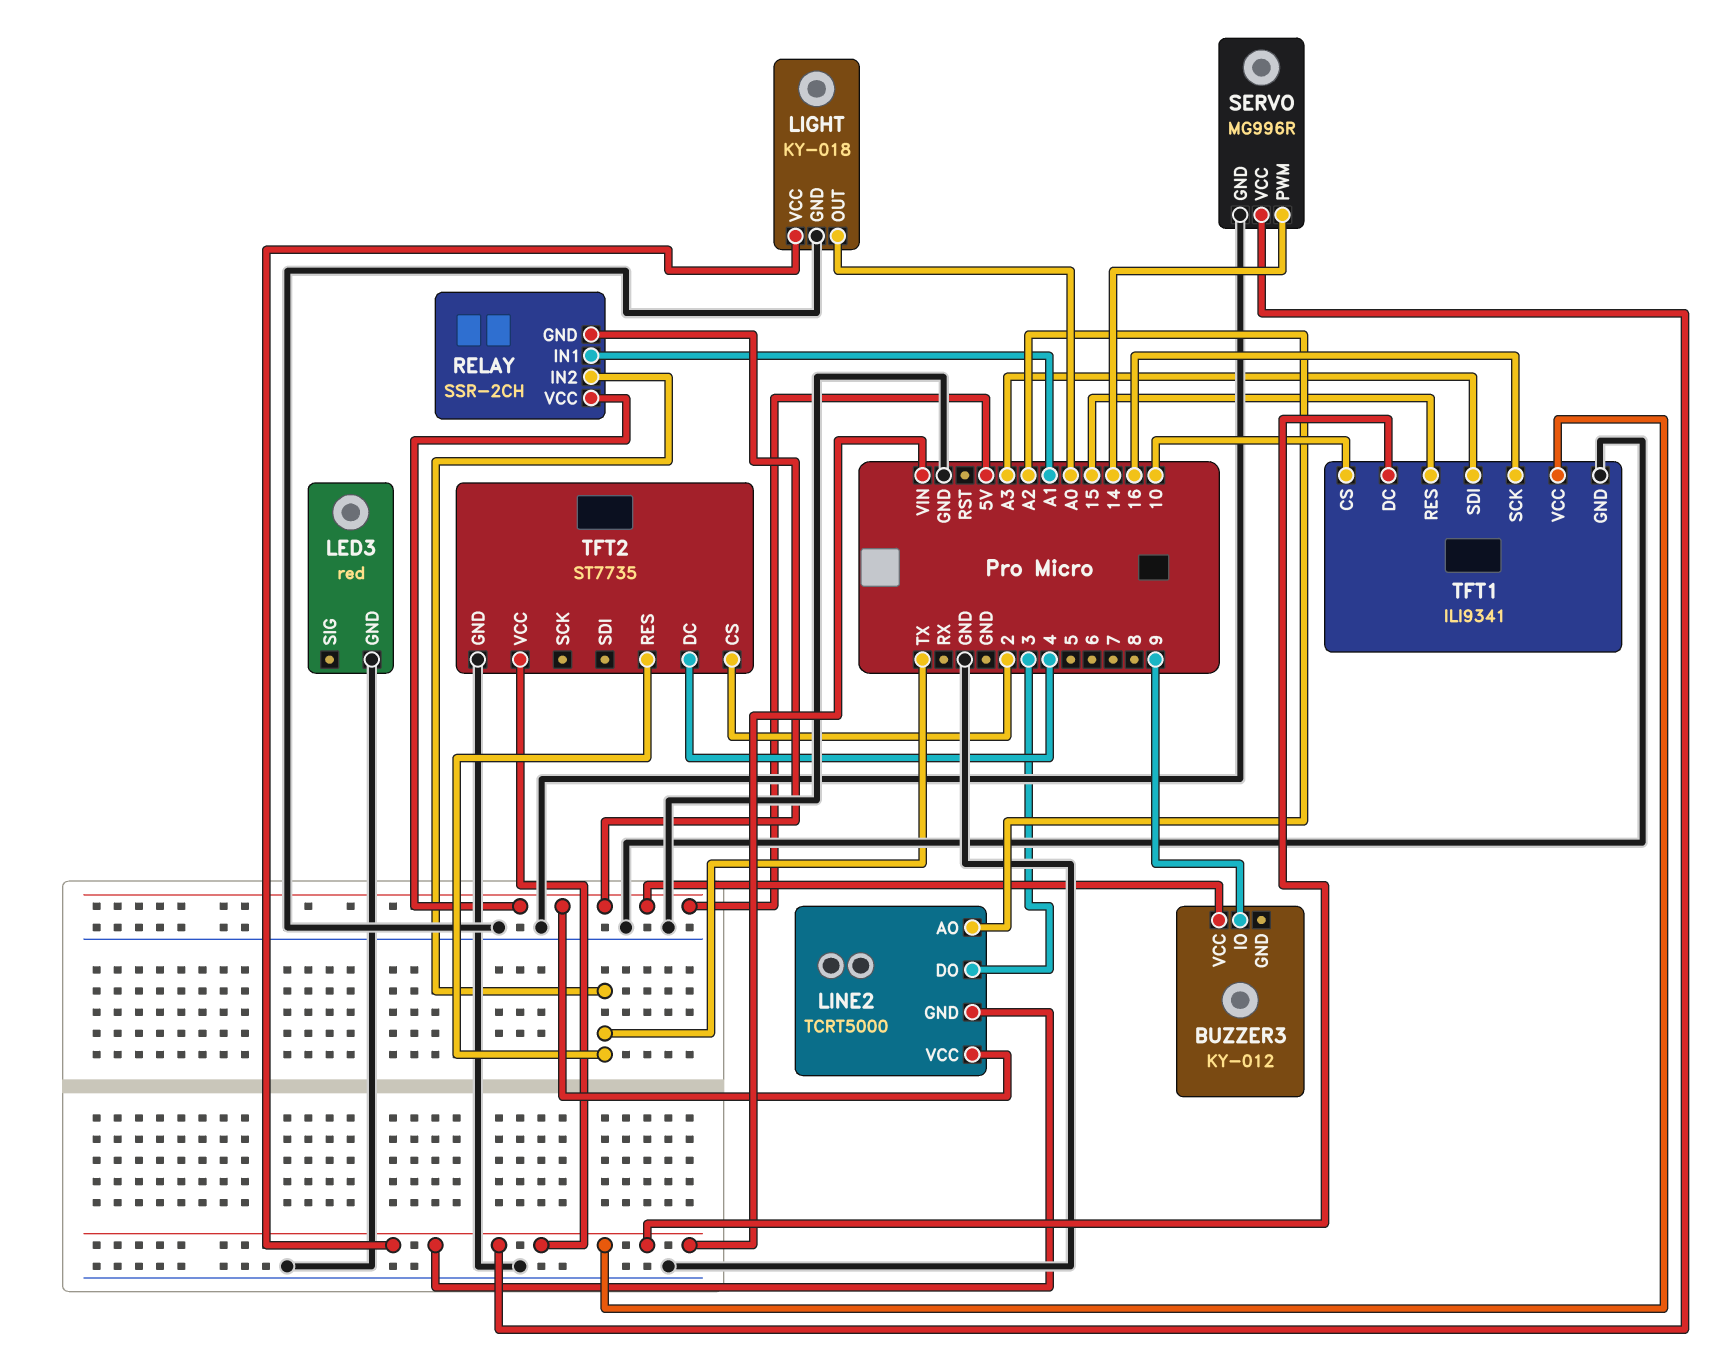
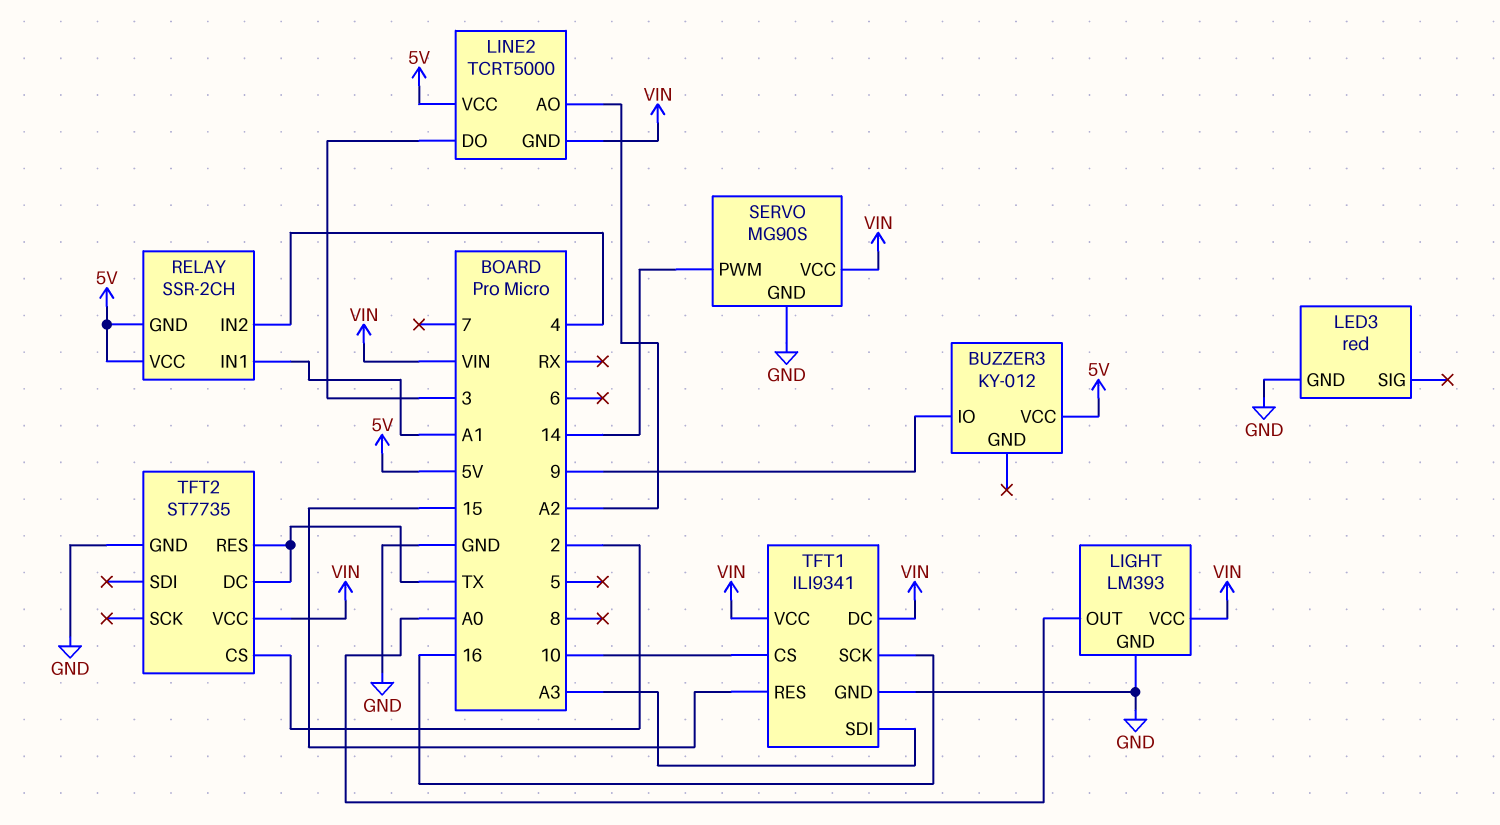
LIGHT: KY-018 -> LM393
RELAY pin IN2: TX -> 4
SERVO: MG996R -> MG90S
TFT2 pin DC: 4 -> TX

